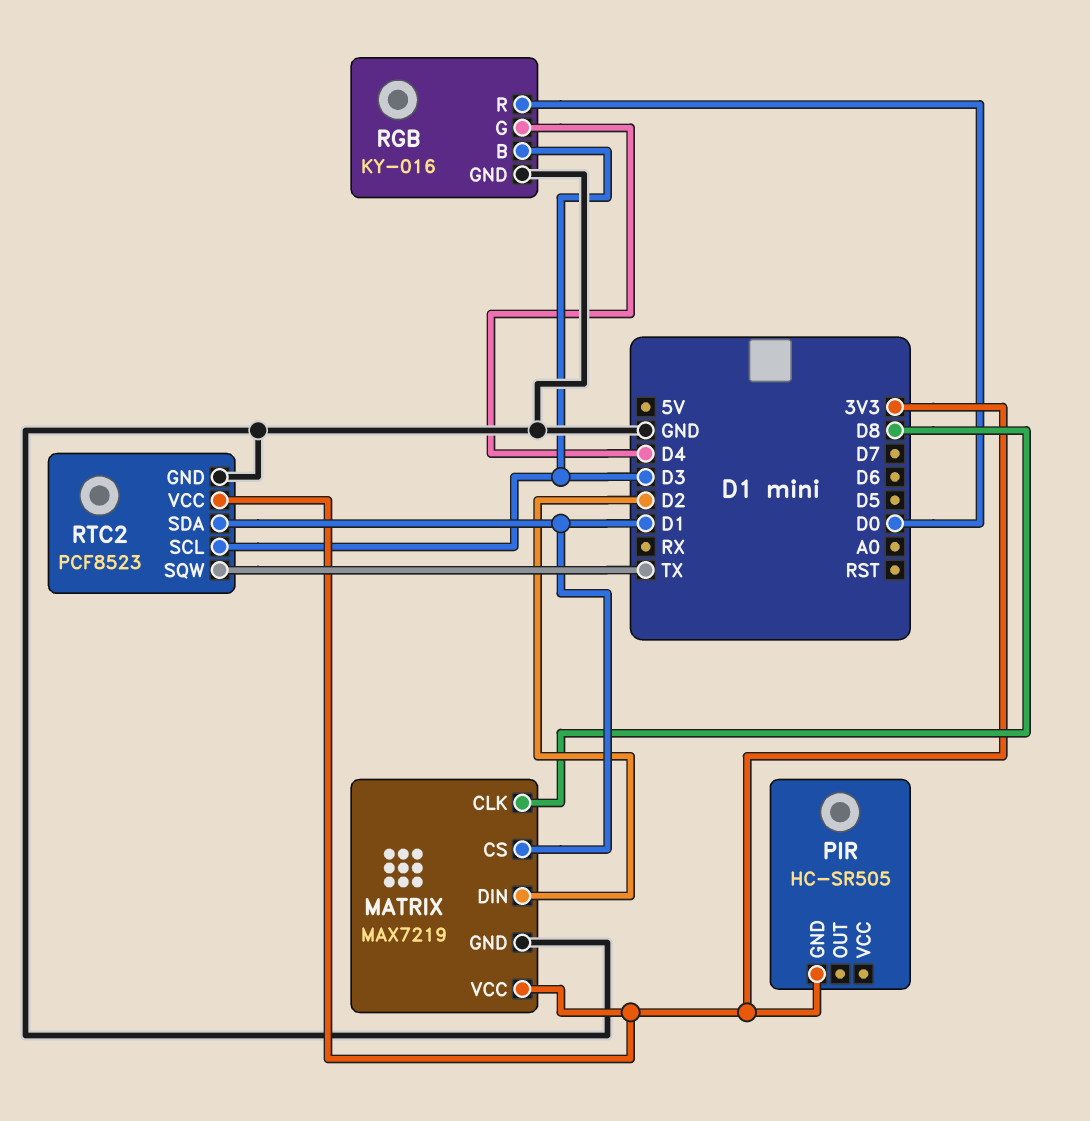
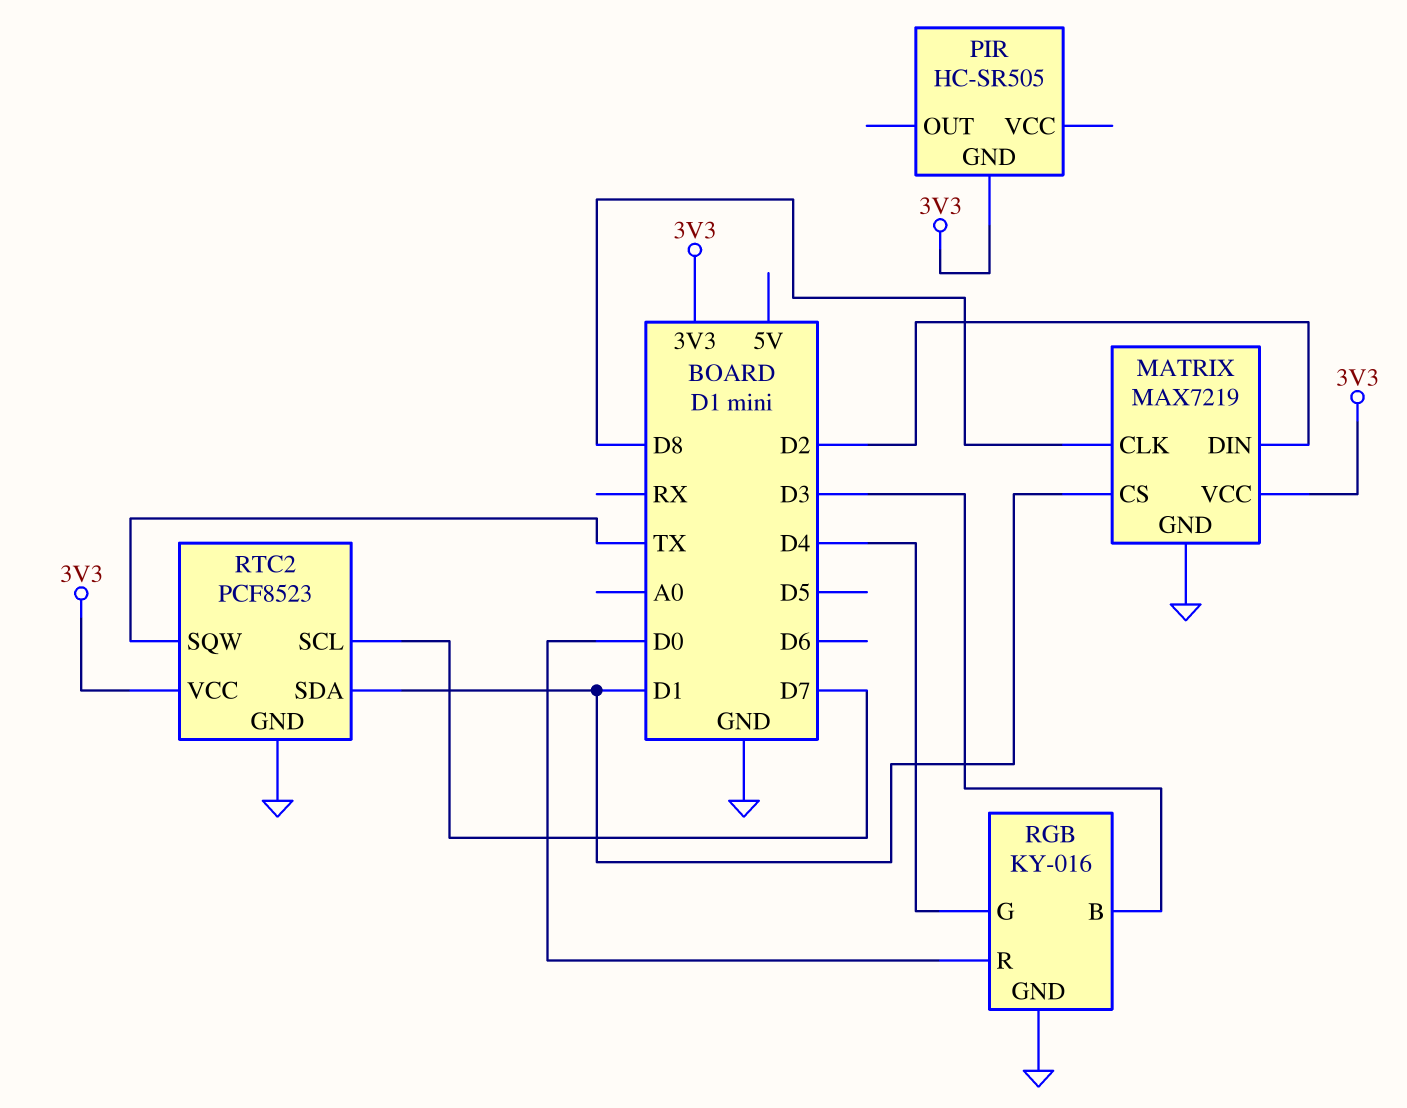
RTC2 pin SCL: D3 -> D7

